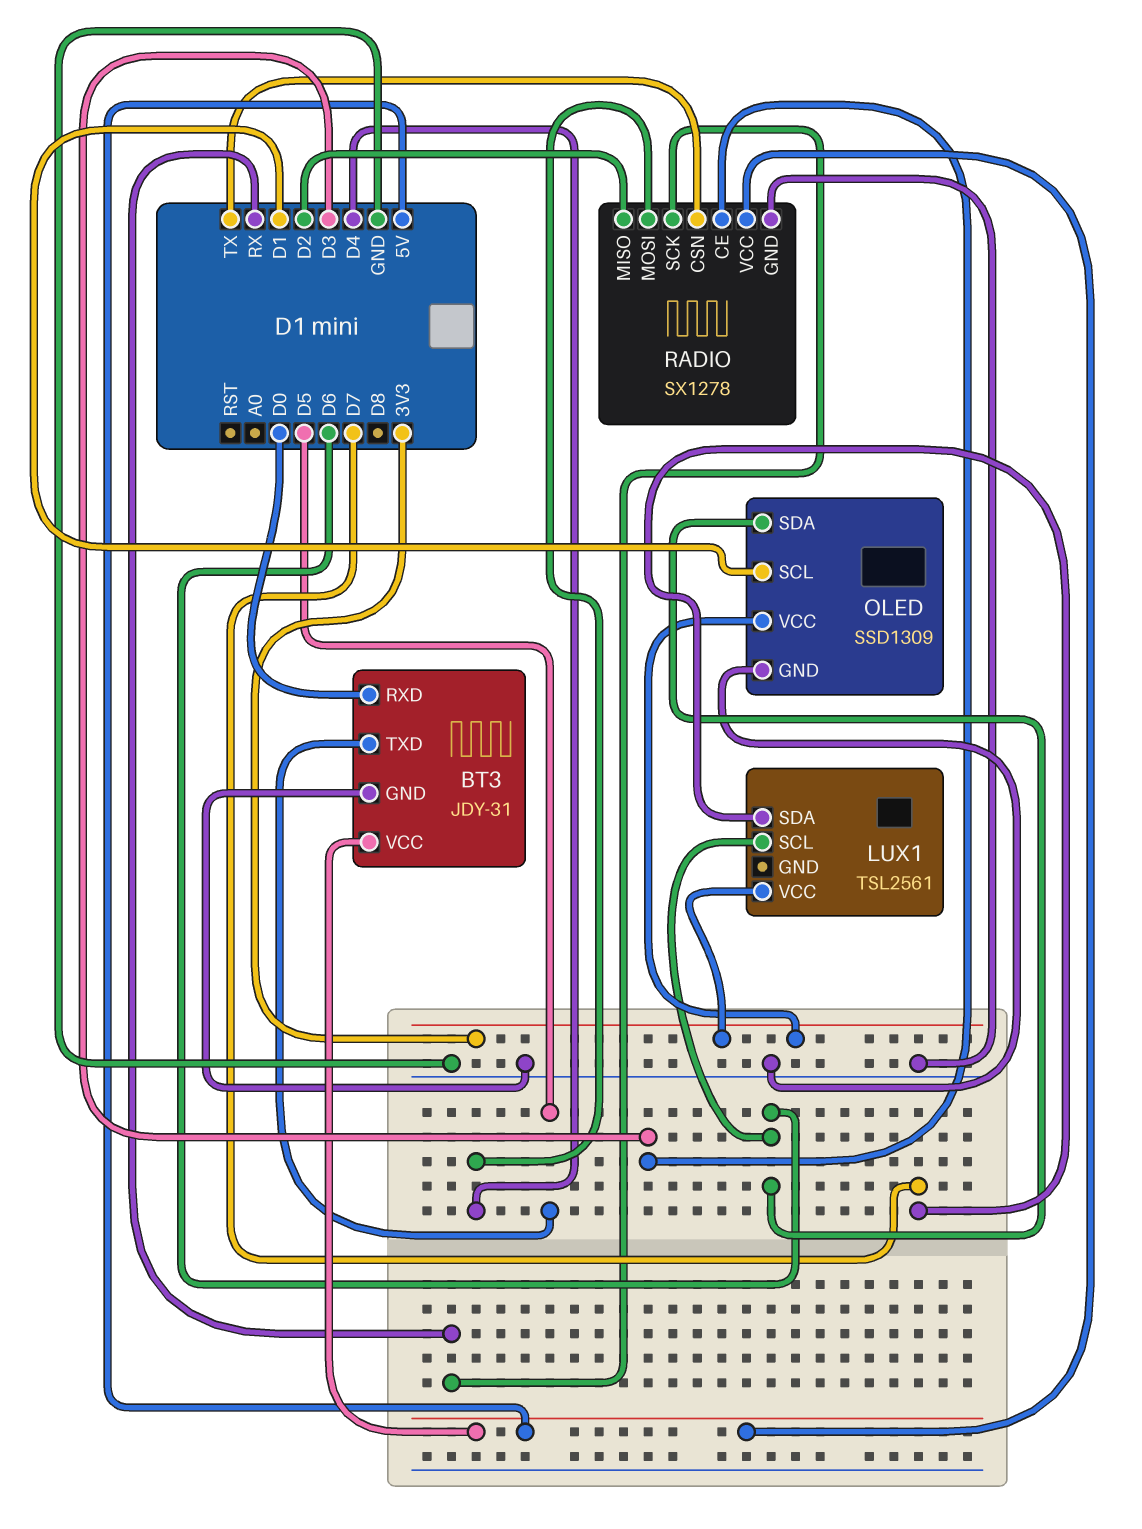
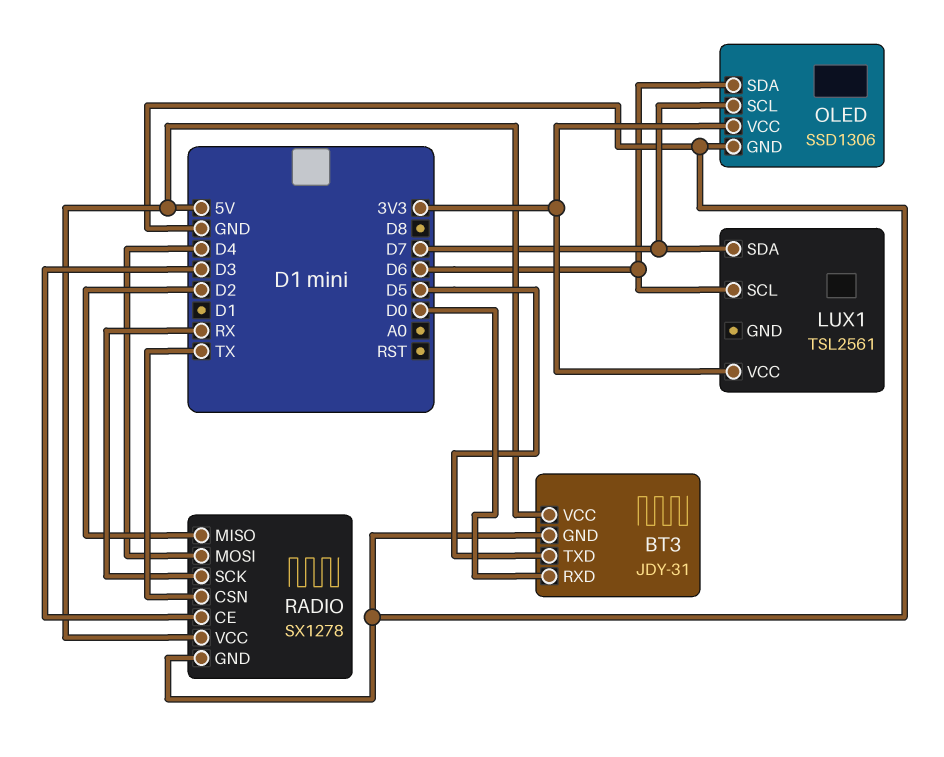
OLED: SSD1309 -> SSD1306
OLED pin SCL: D1 -> D7

